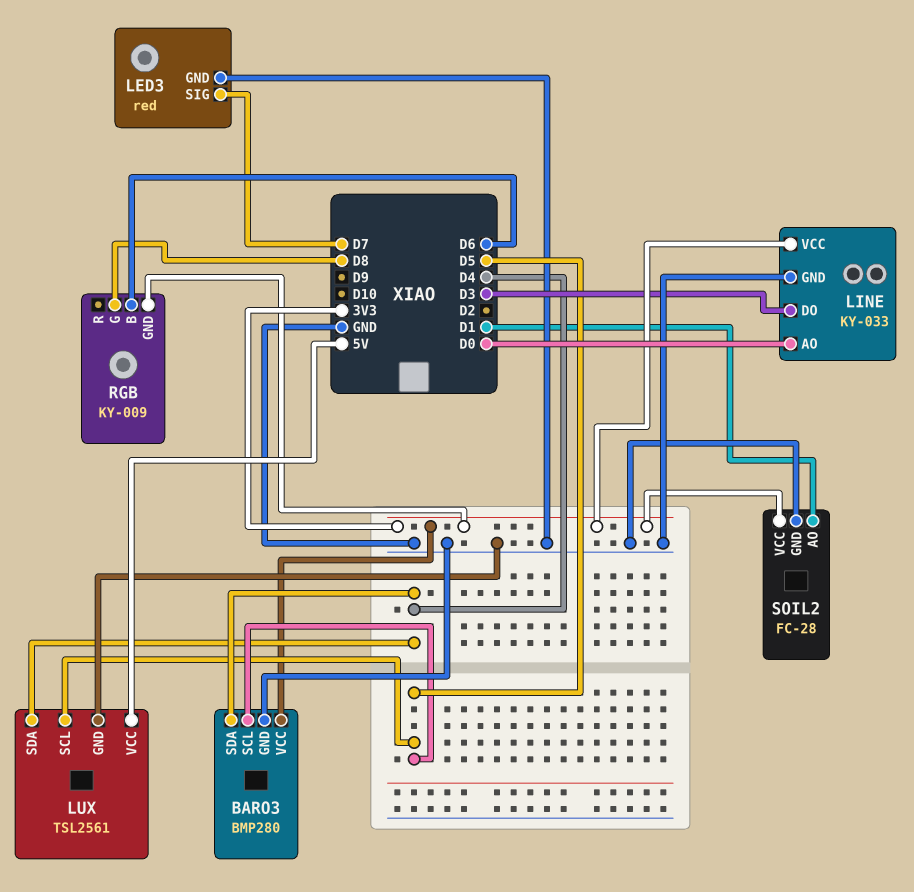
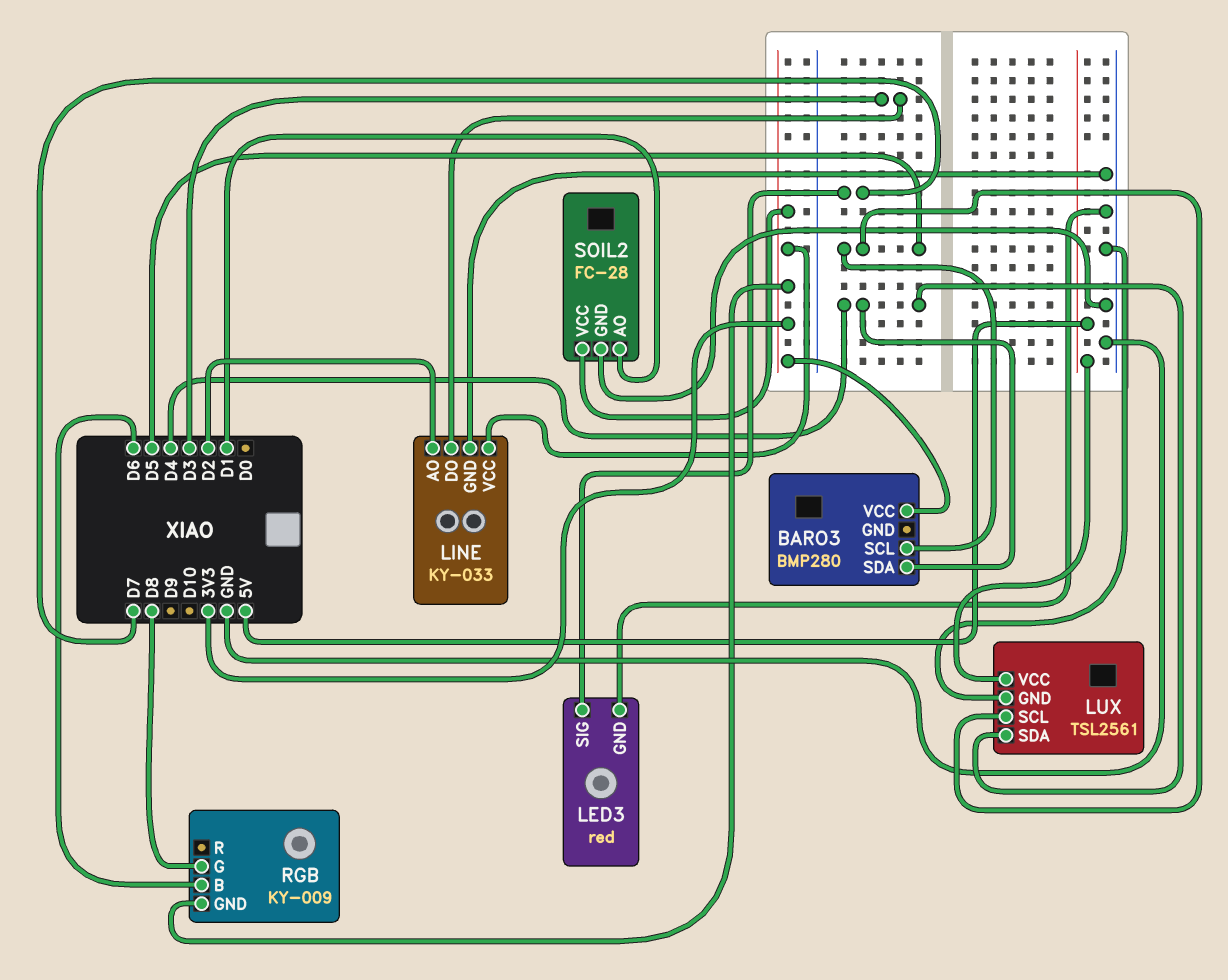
BARO3 pin GND: GND -> none
LINE pin AO: D0 -> D2

